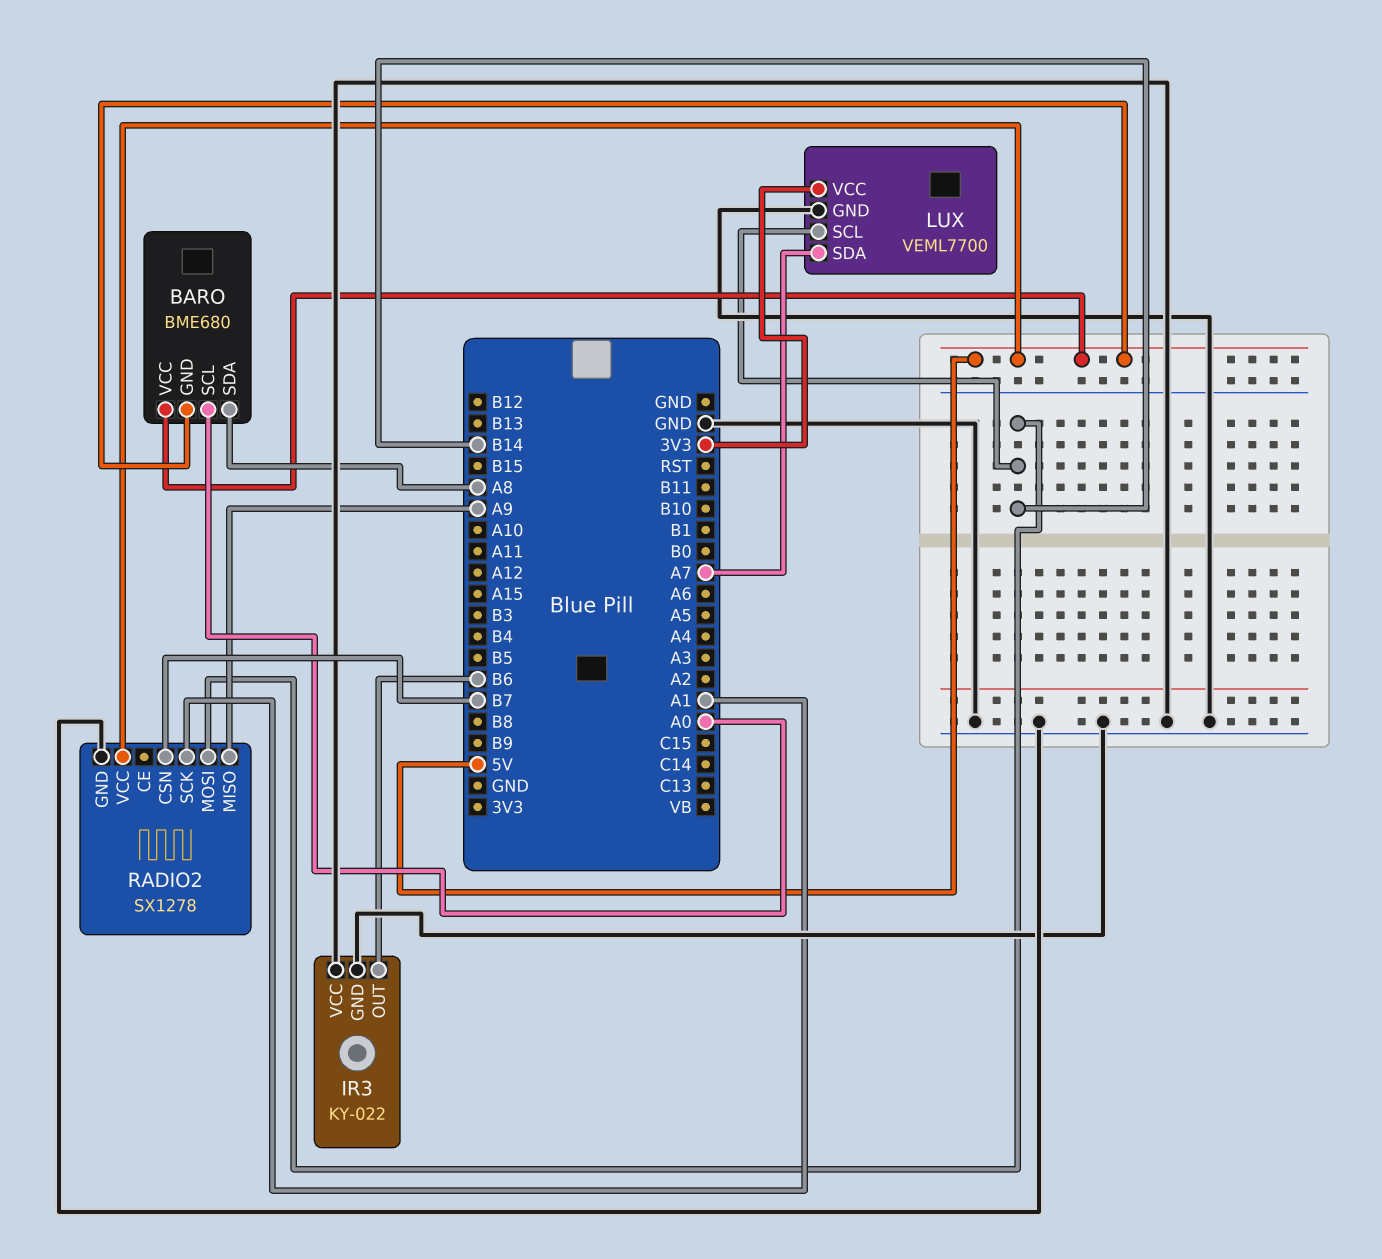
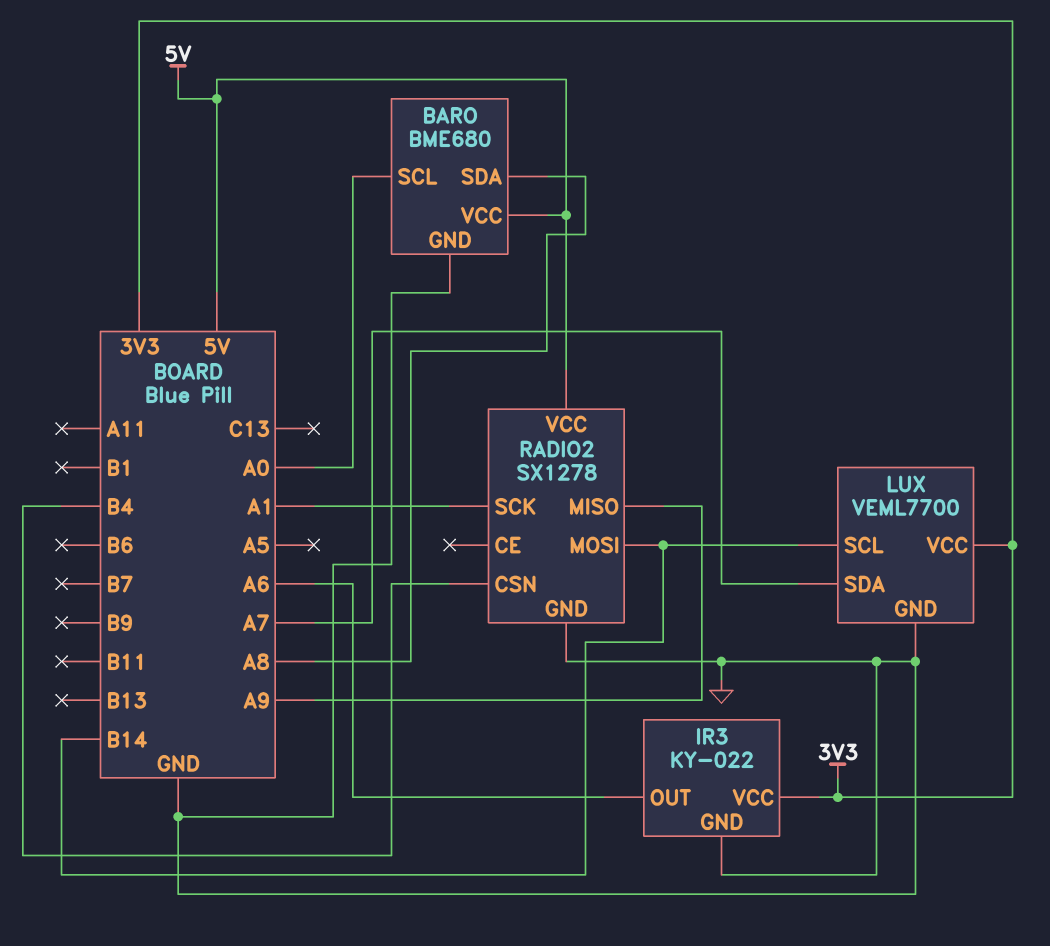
BARO pin GND: 5V -> GND
IR3 pin OUT: B6 -> A6
IR3 pin VCC: GND -> 3V3
RADIO2 pin CSN: B7 -> B4

